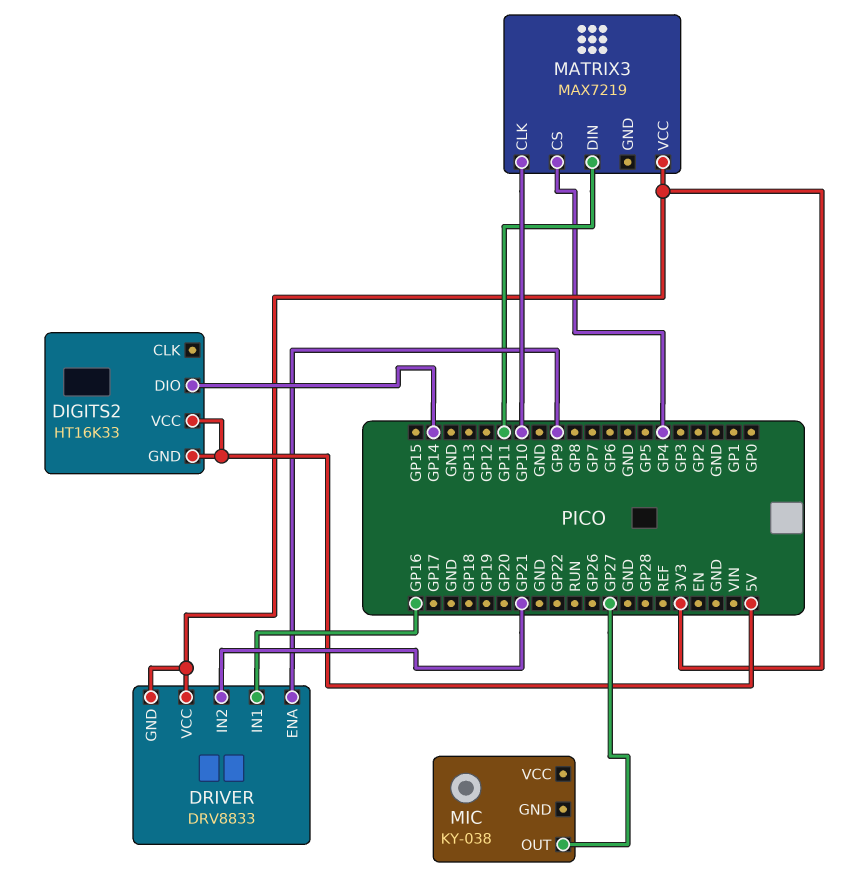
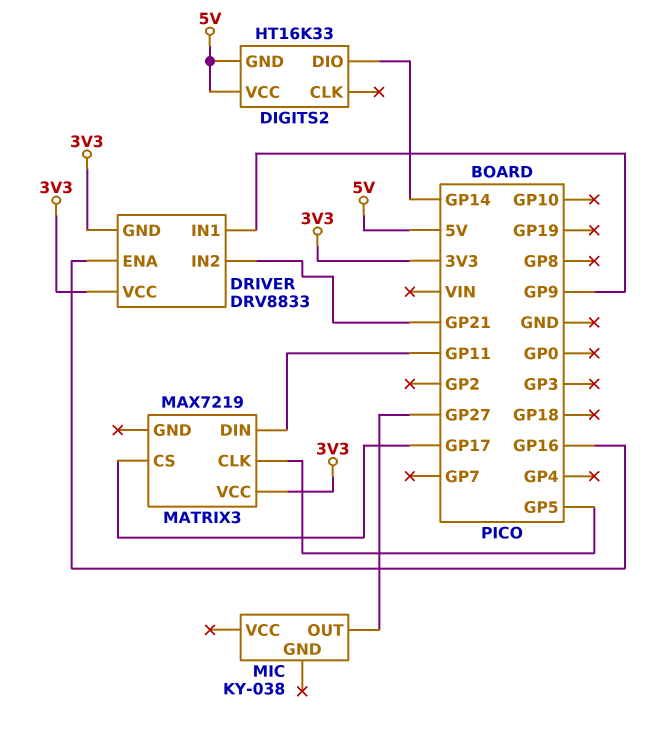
DRIVER pin ENA: GP9 -> GP16
DRIVER pin IN1: GP16 -> GP9
MATRIX3 pin CLK: GP10 -> GP5
MATRIX3 pin CS: GP4 -> GP17

